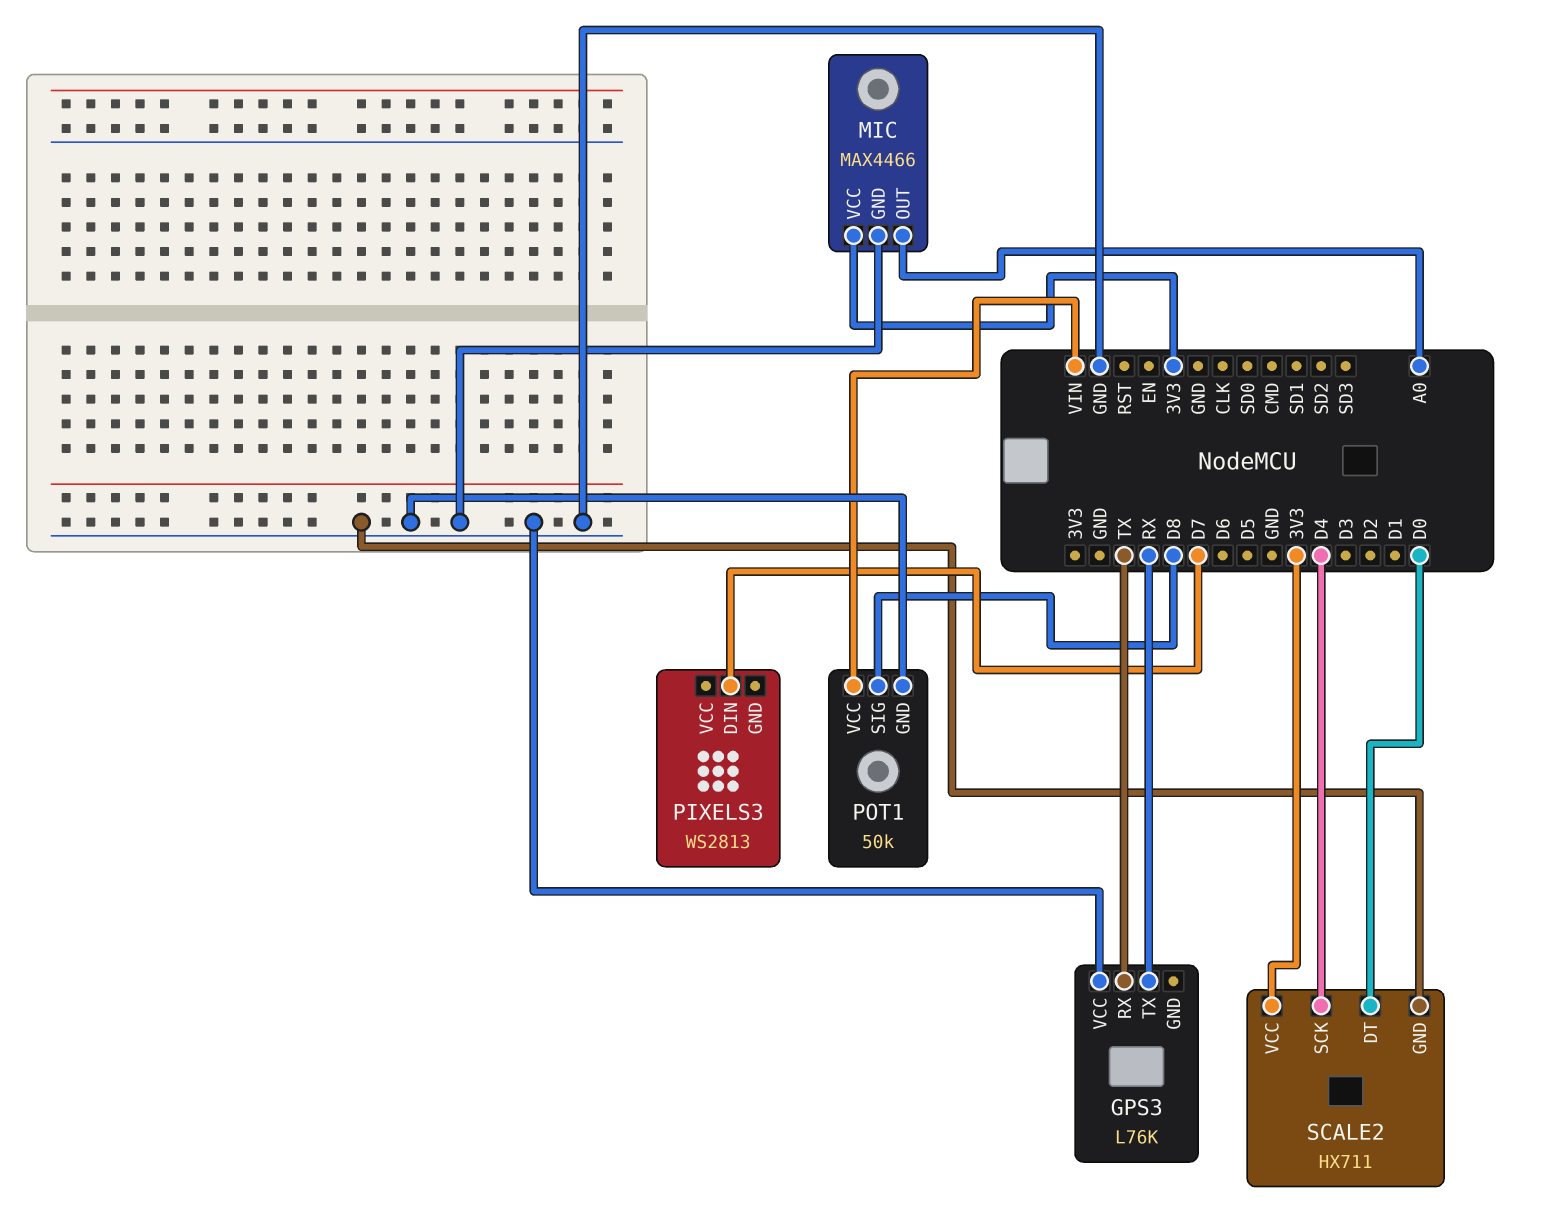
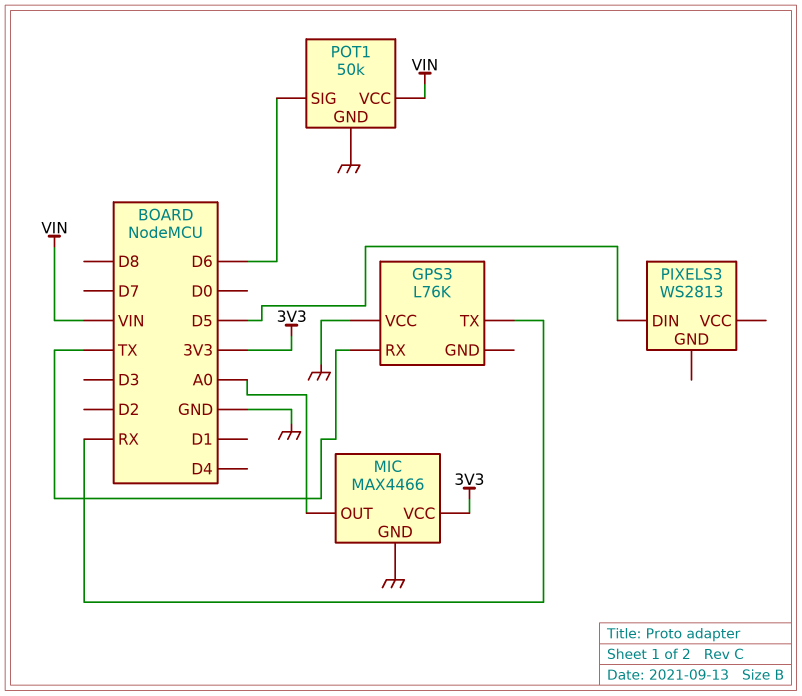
PIXELS3 pin DIN: D7 -> D5
POT1 pin SIG: D8 -> D6
SCALE2: HX711 -> none
SCALE2 pin DT: D0 -> none
SCALE2 pin GND: GND -> none
SCALE2 pin SCK: D4 -> none
SCALE2 pin VCC: 3V3 -> none

